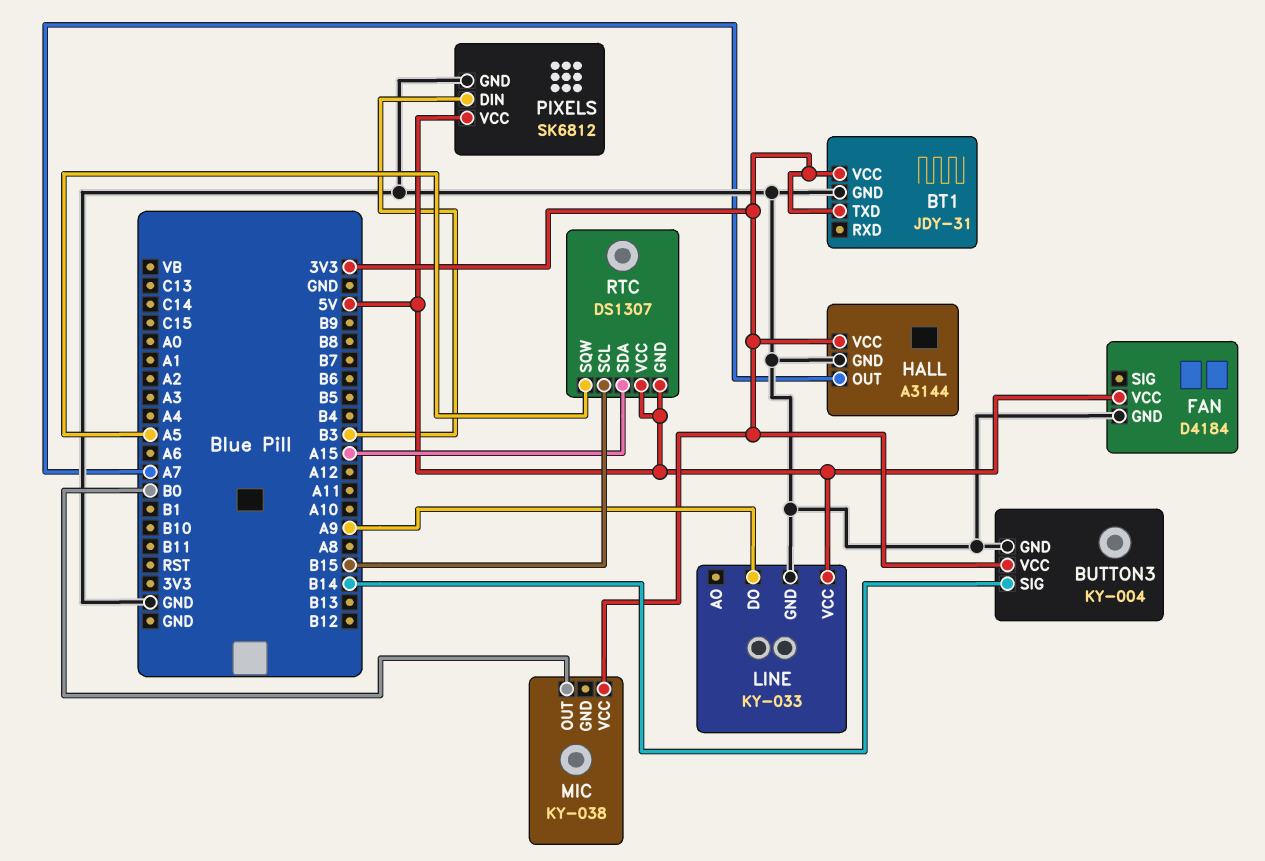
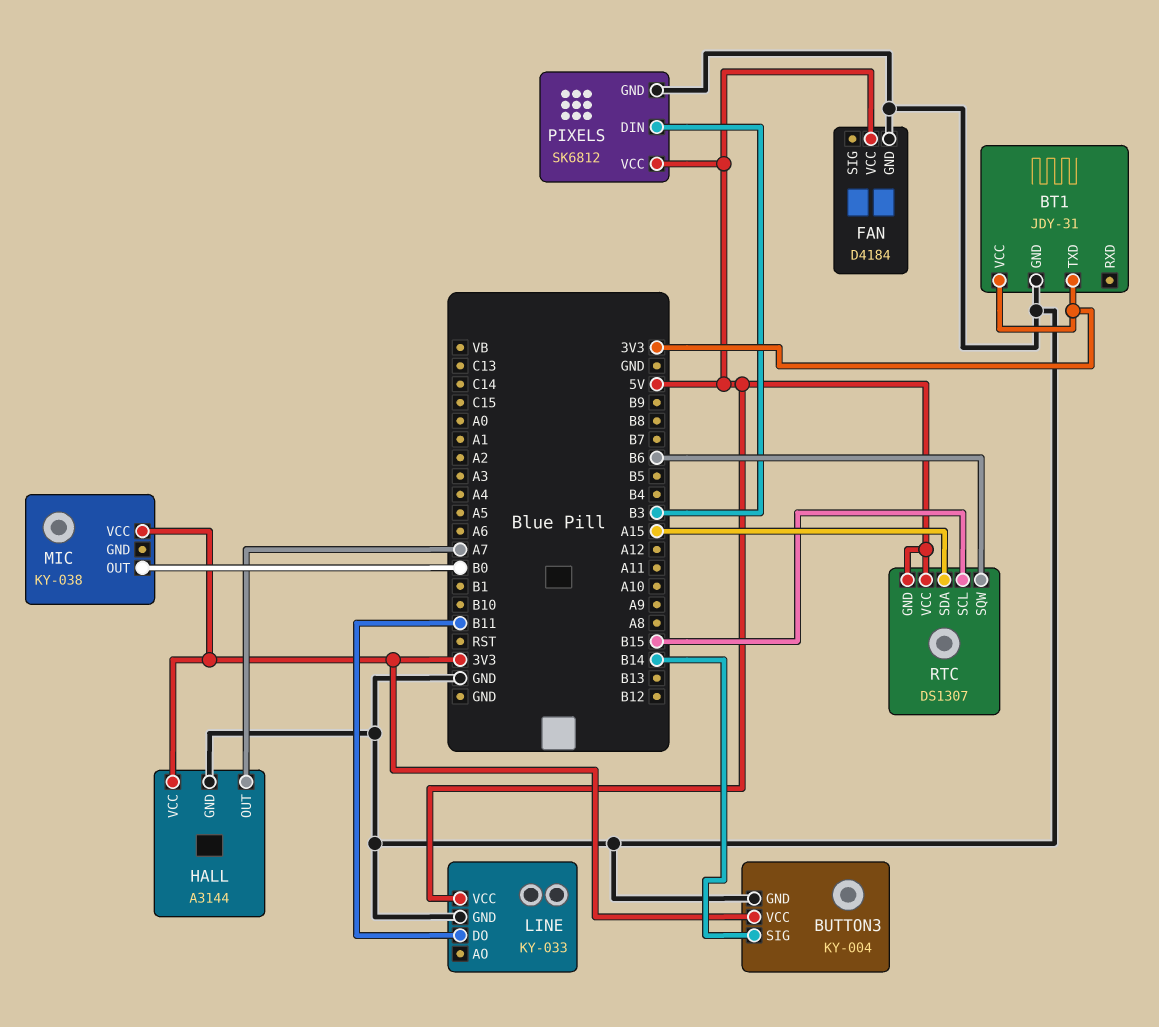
LINE pin DO: A9 -> B11
RTC pin SQW: A5 -> B6

